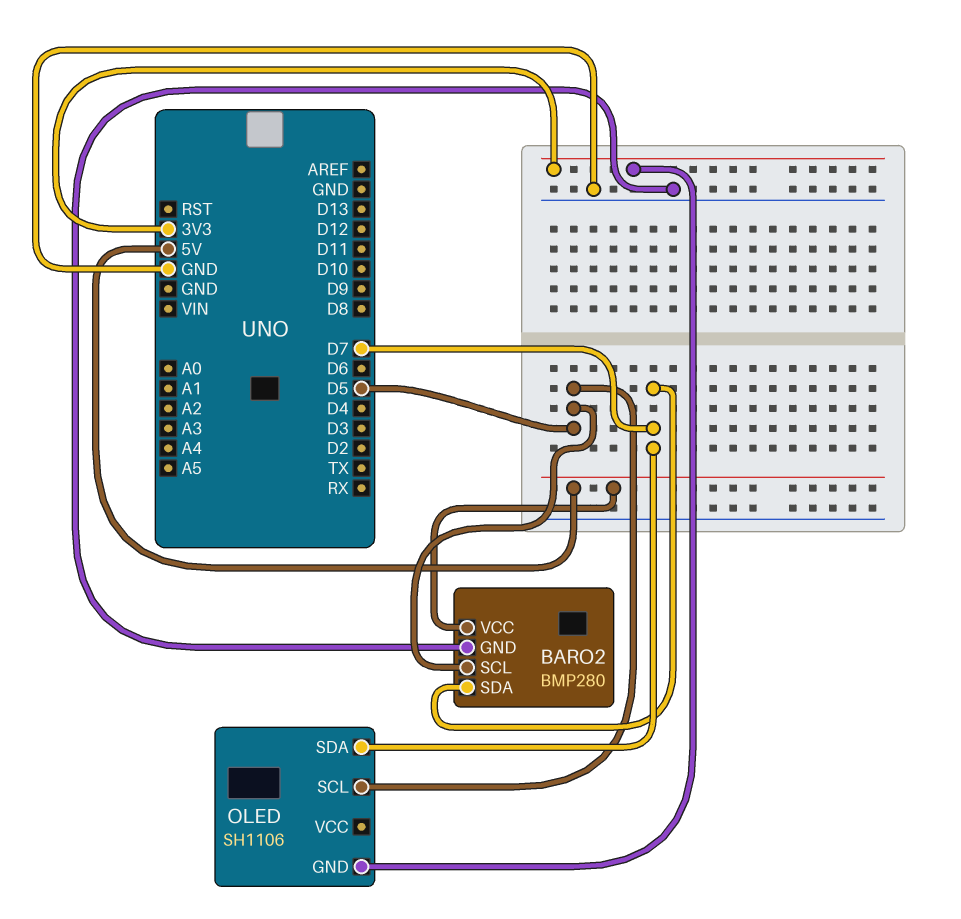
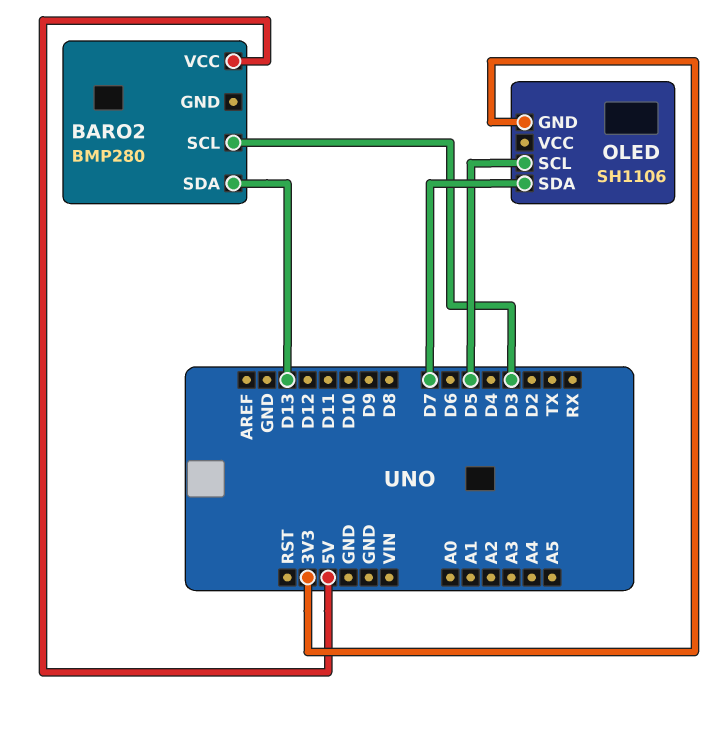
BARO2 pin GND: GND -> none
BARO2 pin SCL: D5 -> D3
BARO2 pin SDA: D7 -> D13

